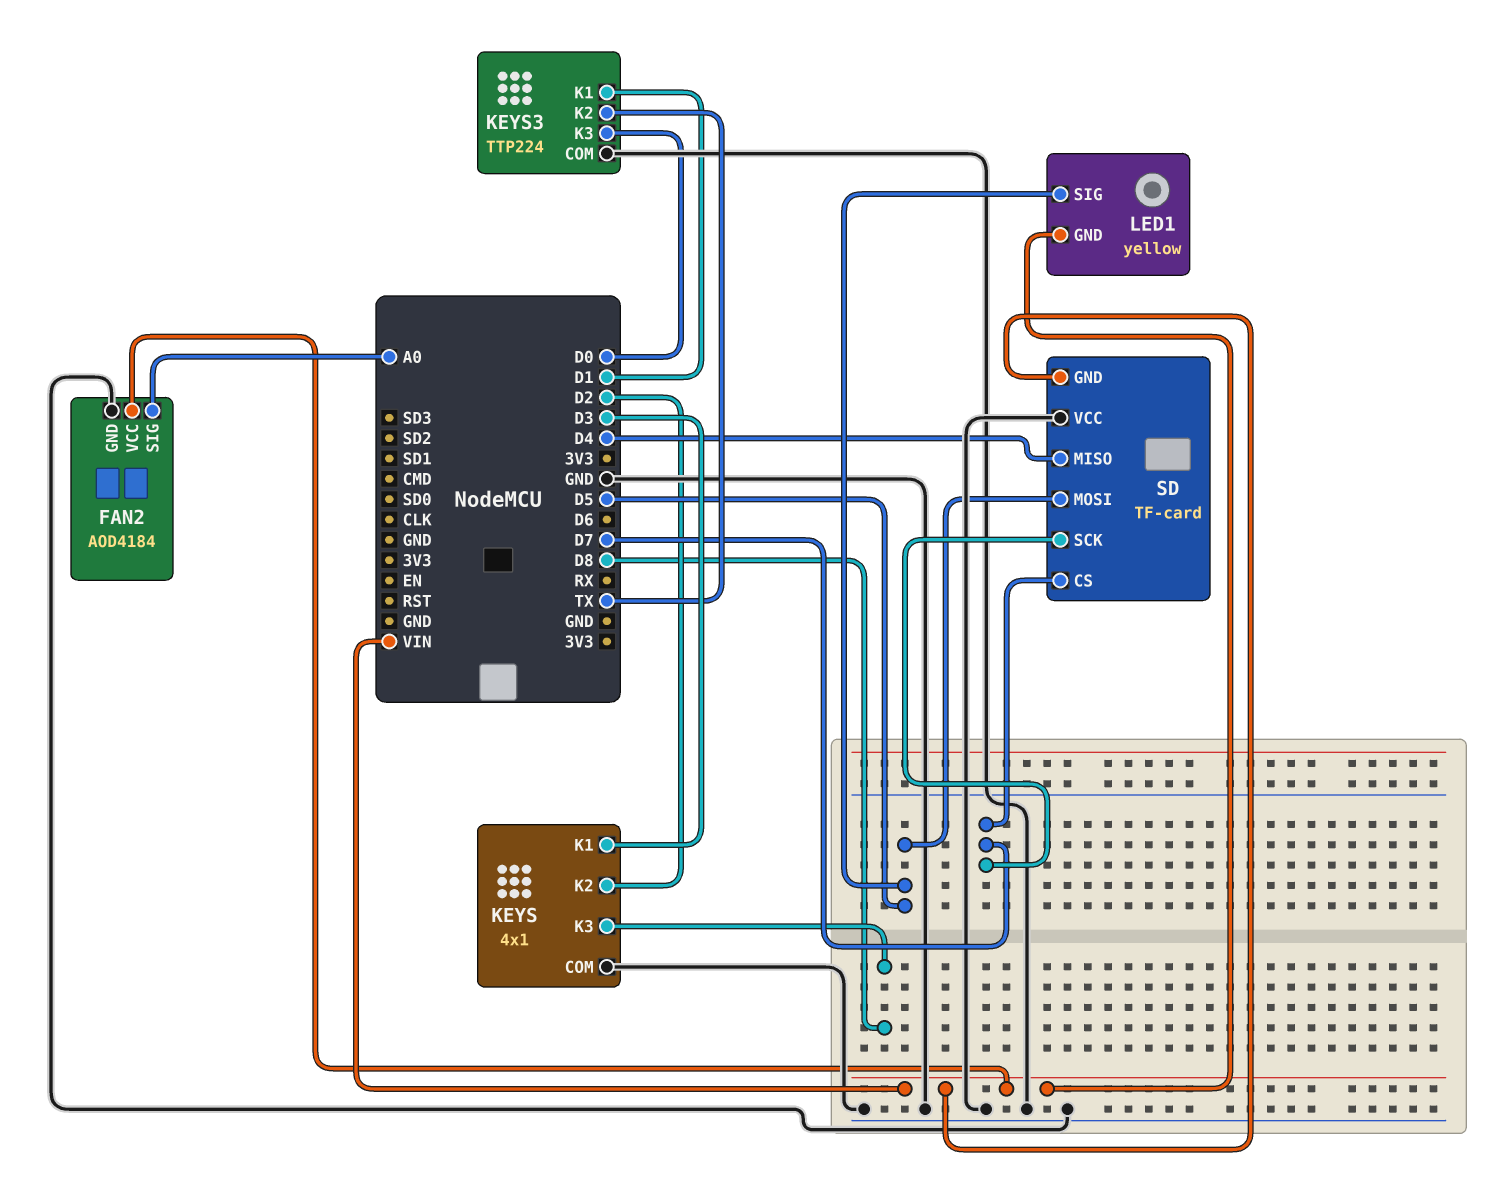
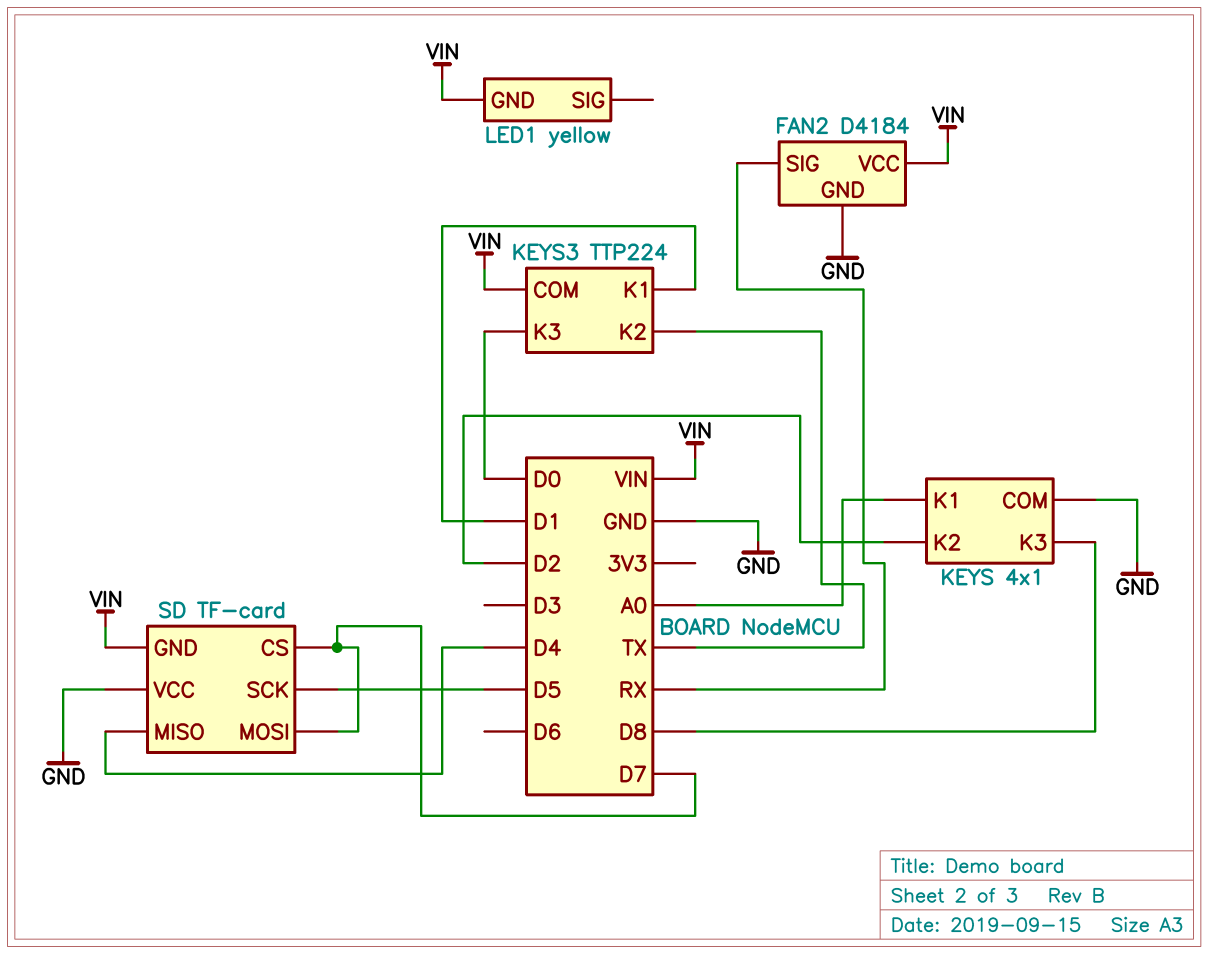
FAN2: AOD4184 -> D4184
FAN2 pin SIG: A0 -> RX
KEYS pin K1: D3 -> A0
KEYS3 pin COM: GND -> VIN
LED1 pin SIG: D5 -> none
SD pin MOSI: D5 -> D7
SD pin SCK: D7 -> D5

